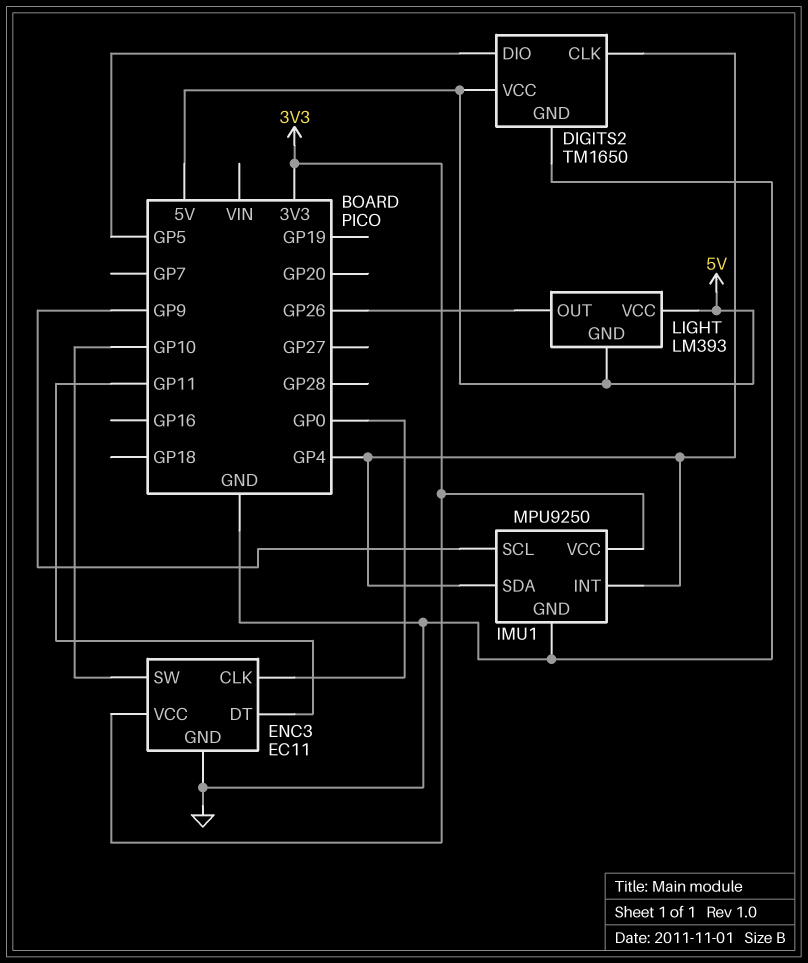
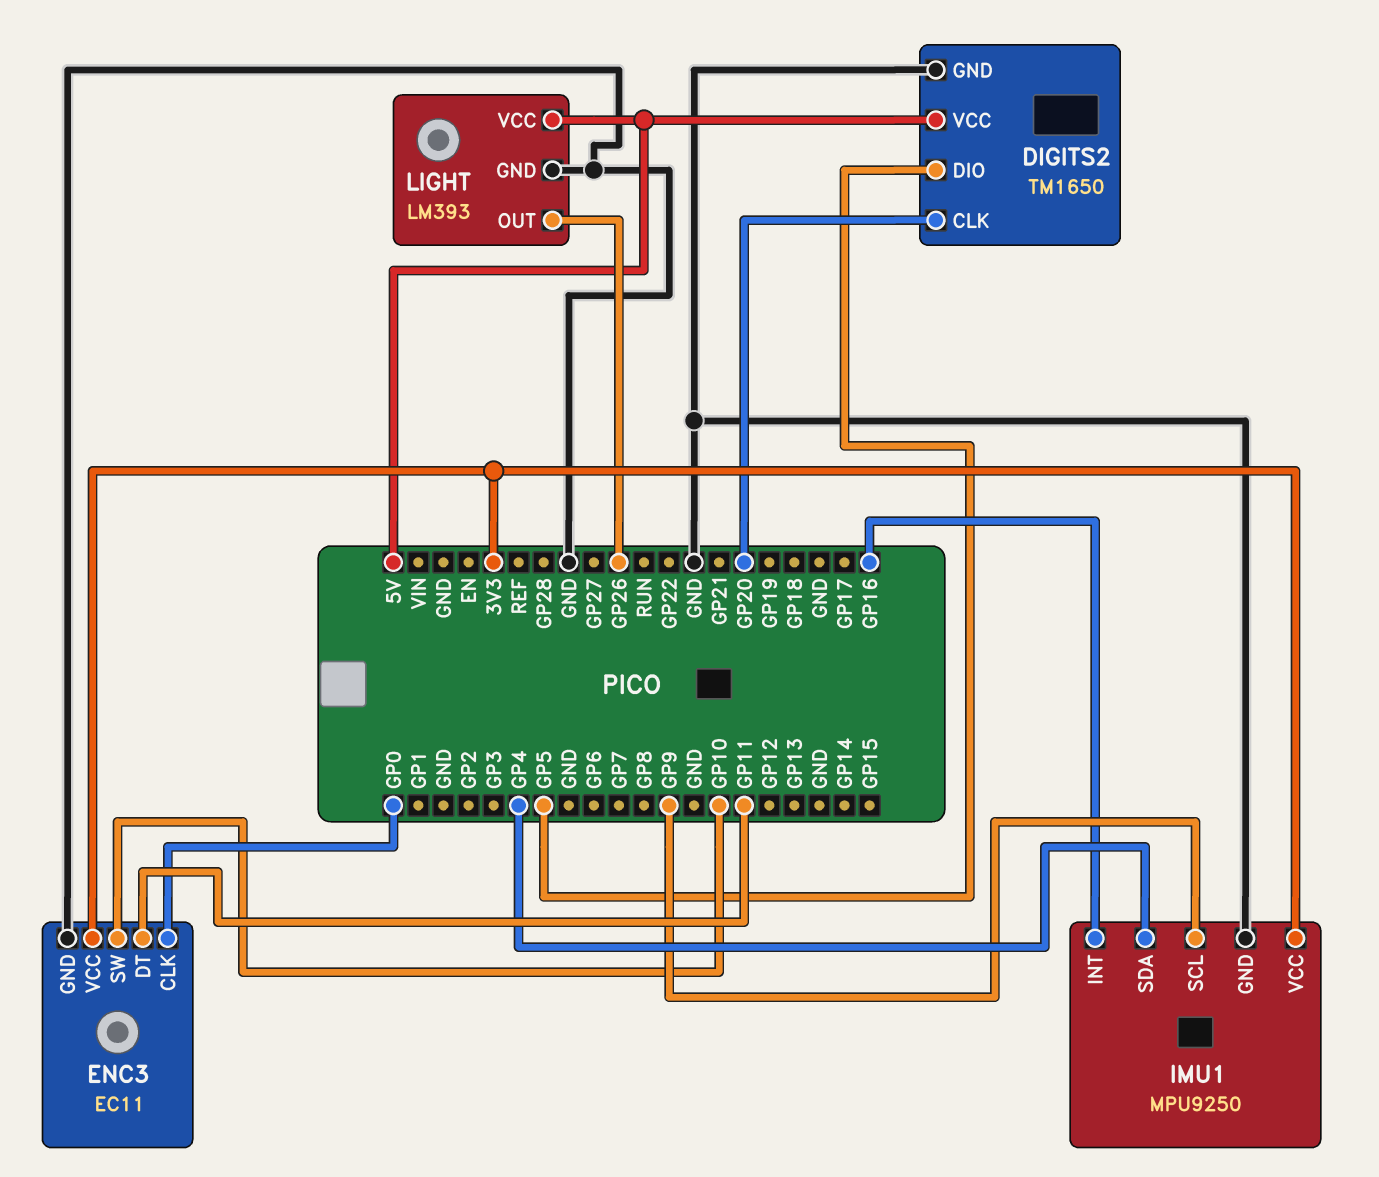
DIGITS2 pin CLK: GP4 -> GP20
IMU1 pin INT: GP4 -> GP16
LIGHT pin GND: 5V -> GND

